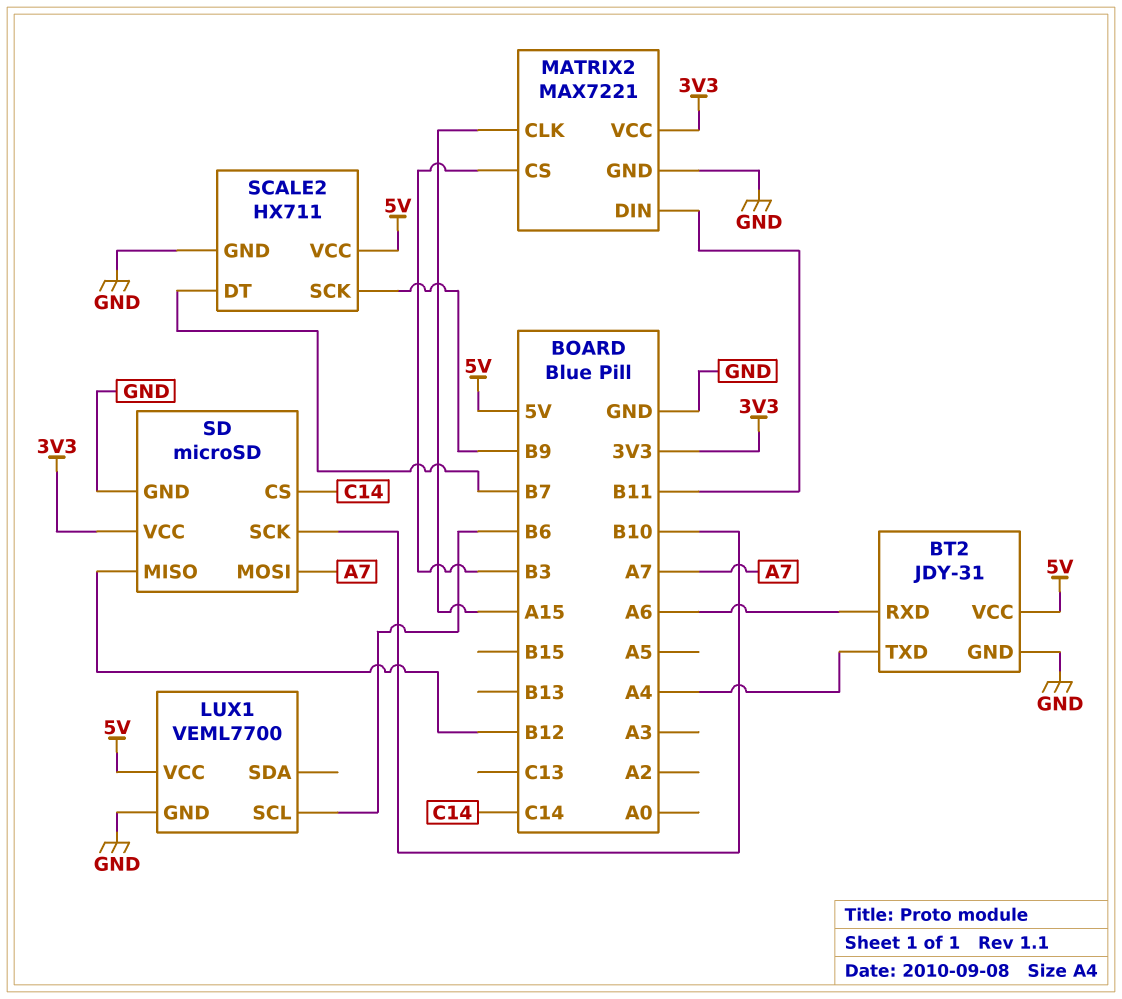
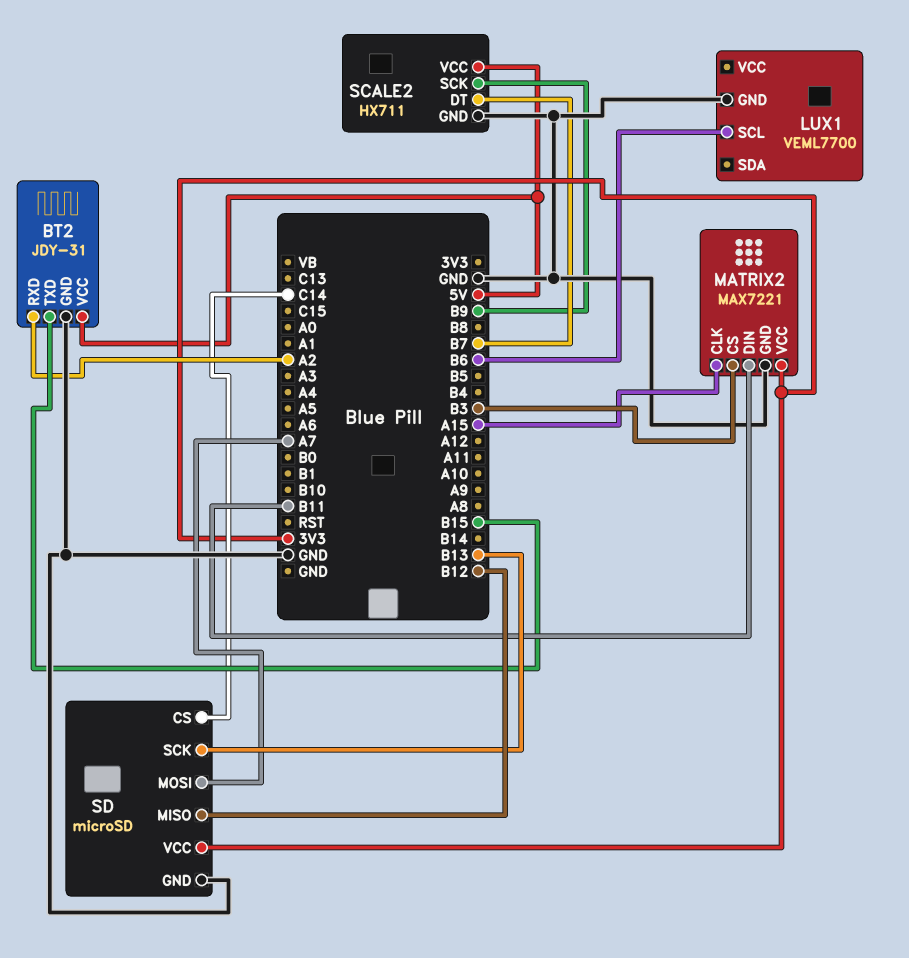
BT2 pin RXD: A6 -> A2
BT2 pin TXD: A4 -> B15
LUX1 pin VCC: 5V -> none
SD pin SCK: B10 -> B13

